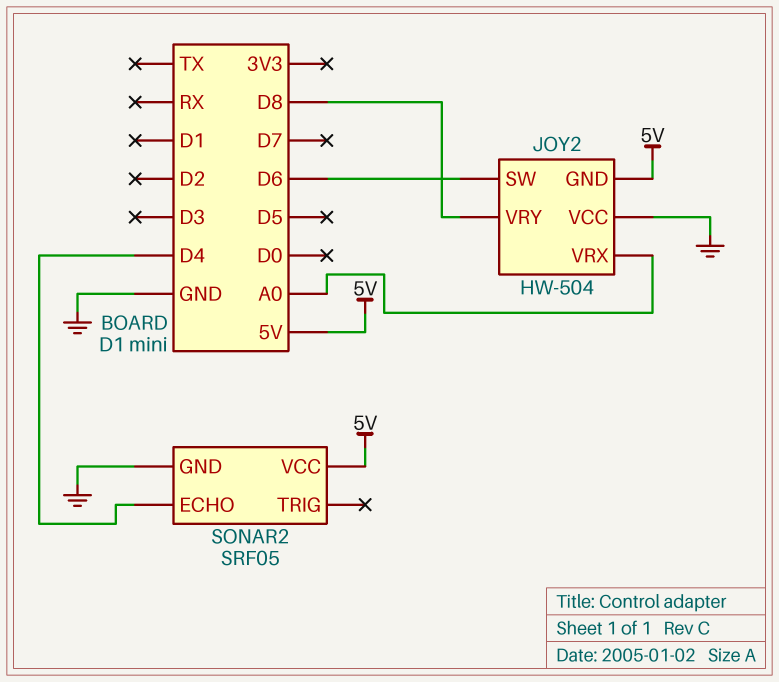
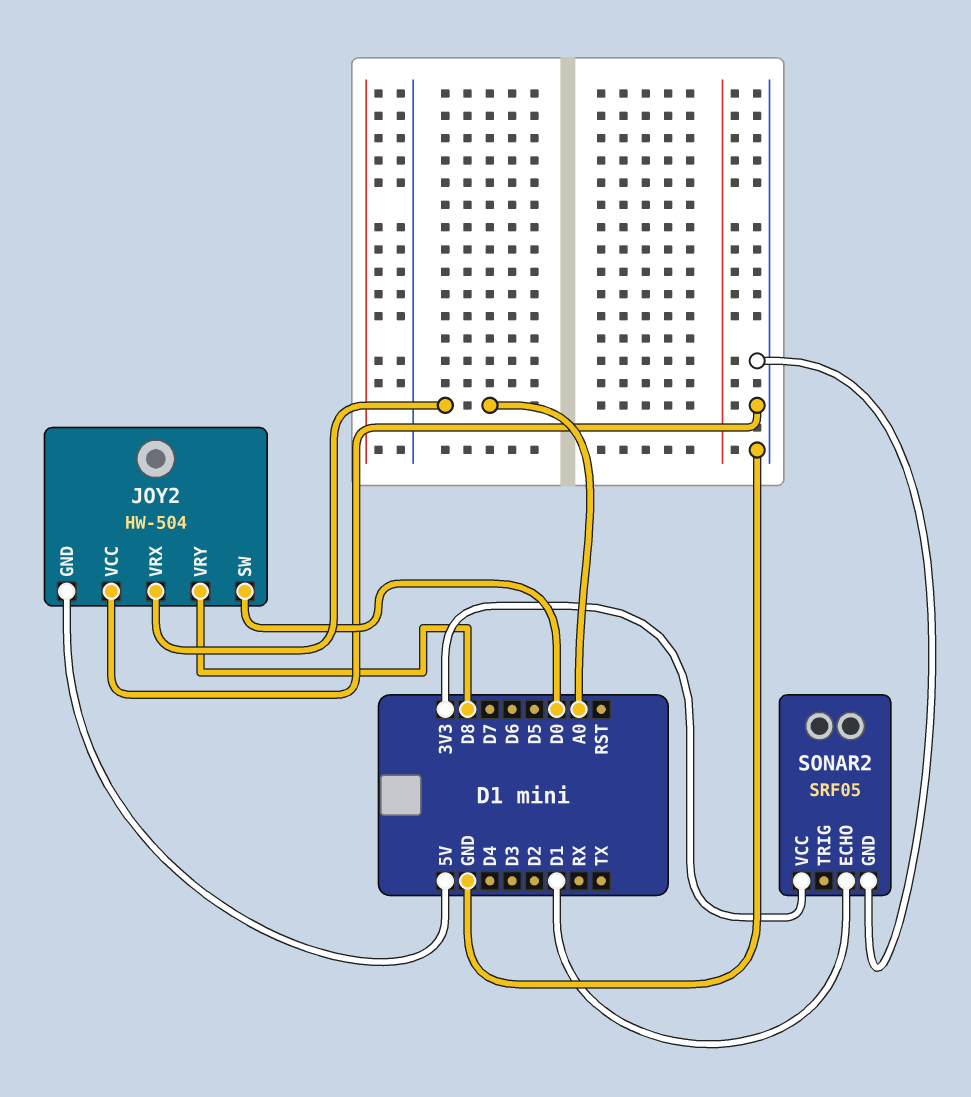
JOY2 pin SW: D6 -> D0
SONAR2 pin ECHO: D4 -> D1
SONAR2 pin VCC: 5V -> 3V3

